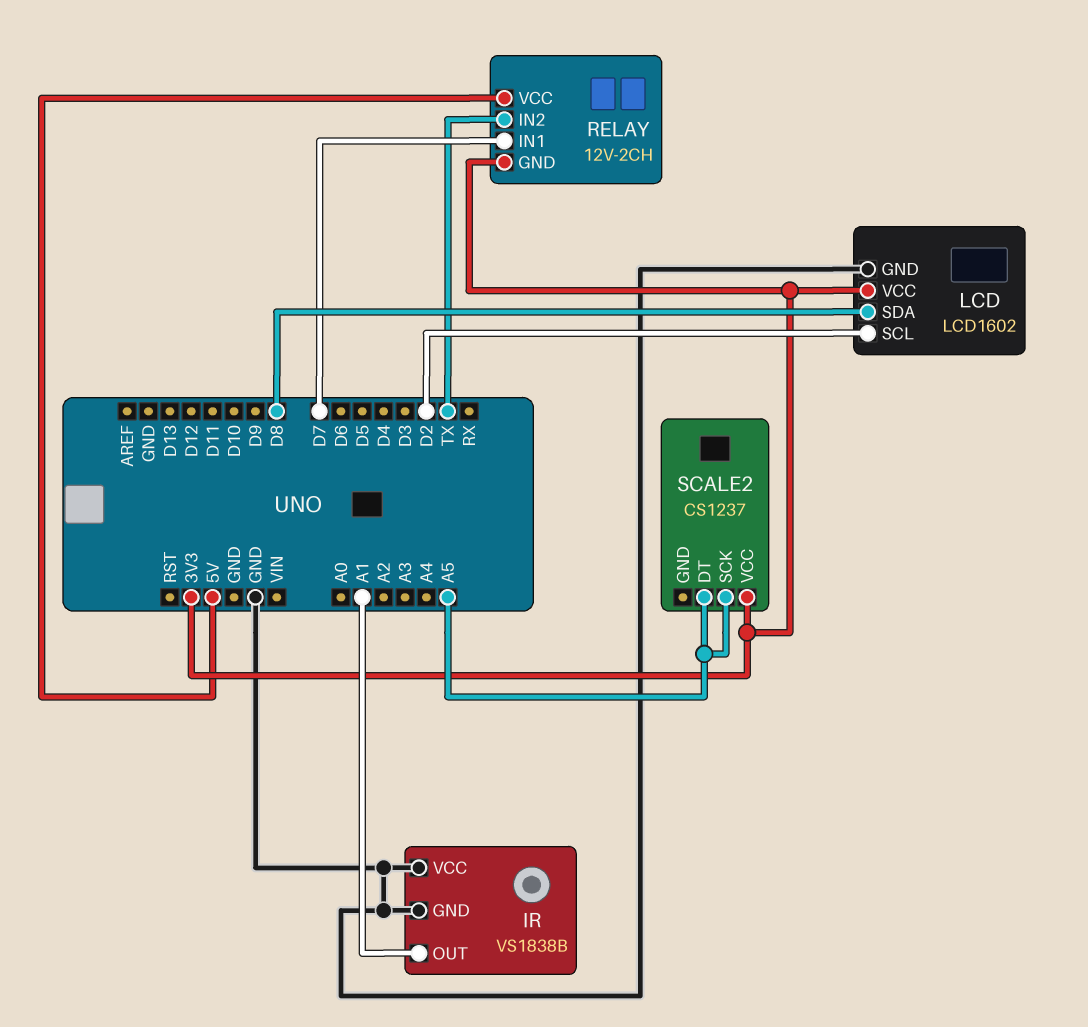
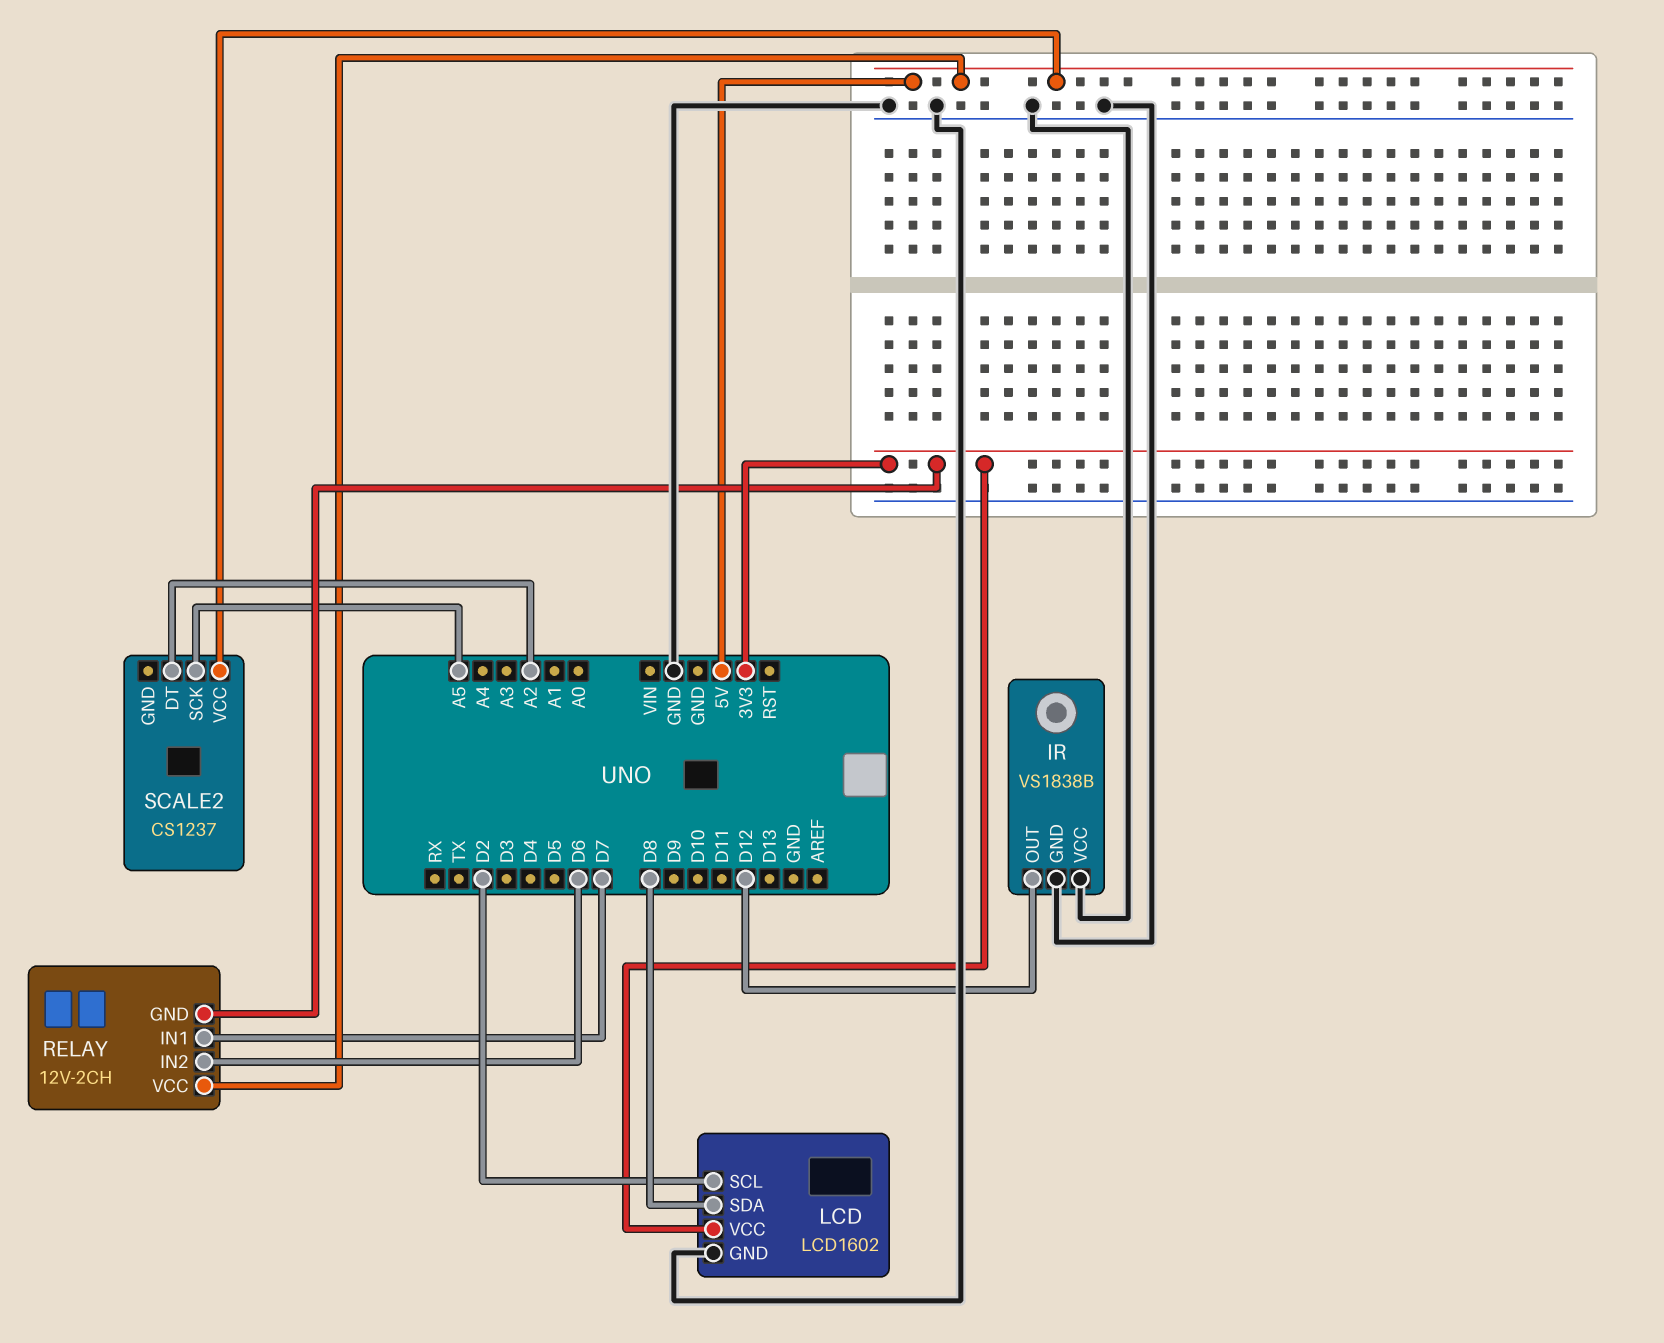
IR pin OUT: A1 -> D12
RELAY pin IN2: TX -> D6
SCALE2 pin DT: A5 -> A2
SCALE2 pin VCC: 3V3 -> 5V

